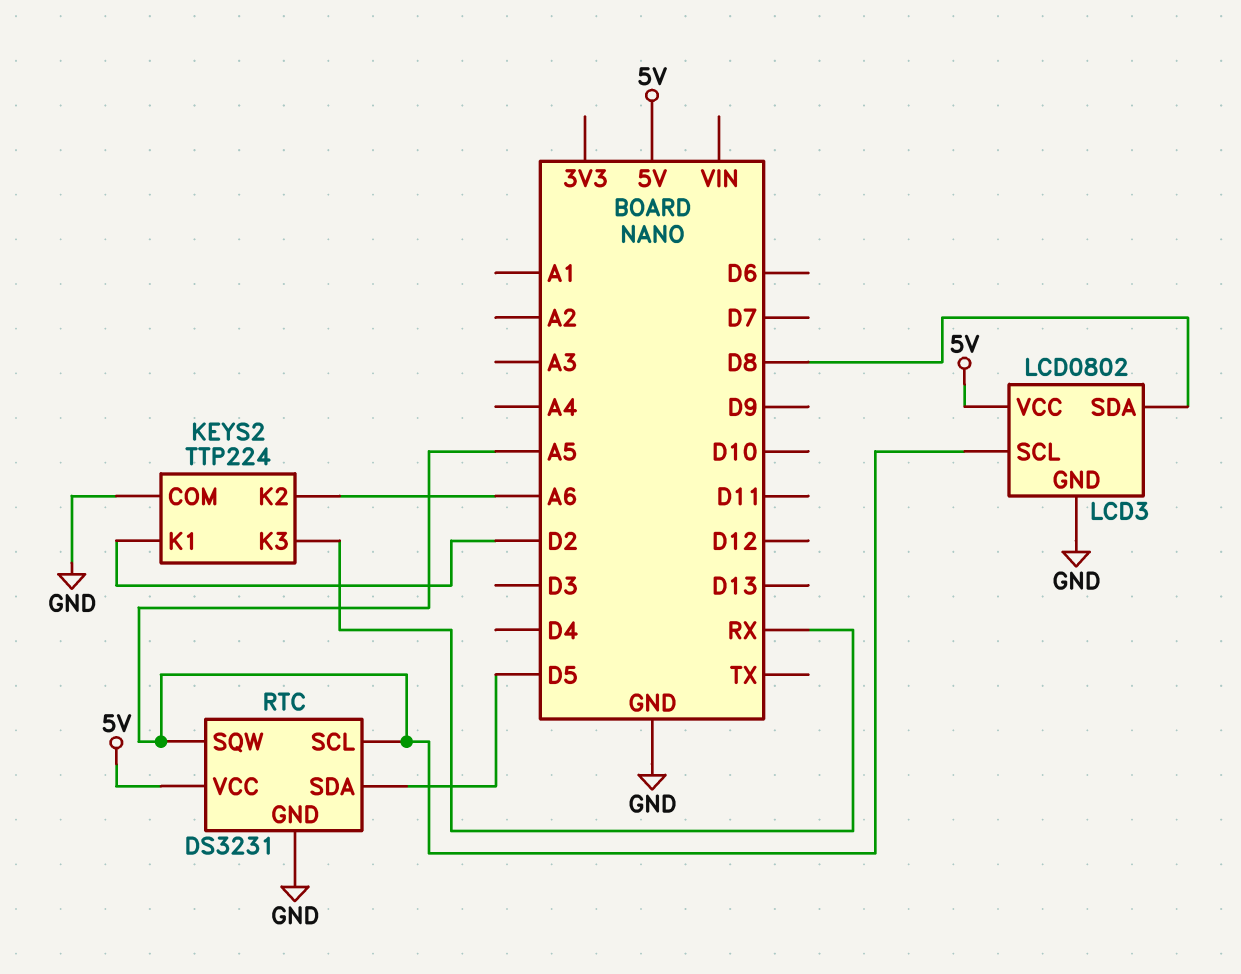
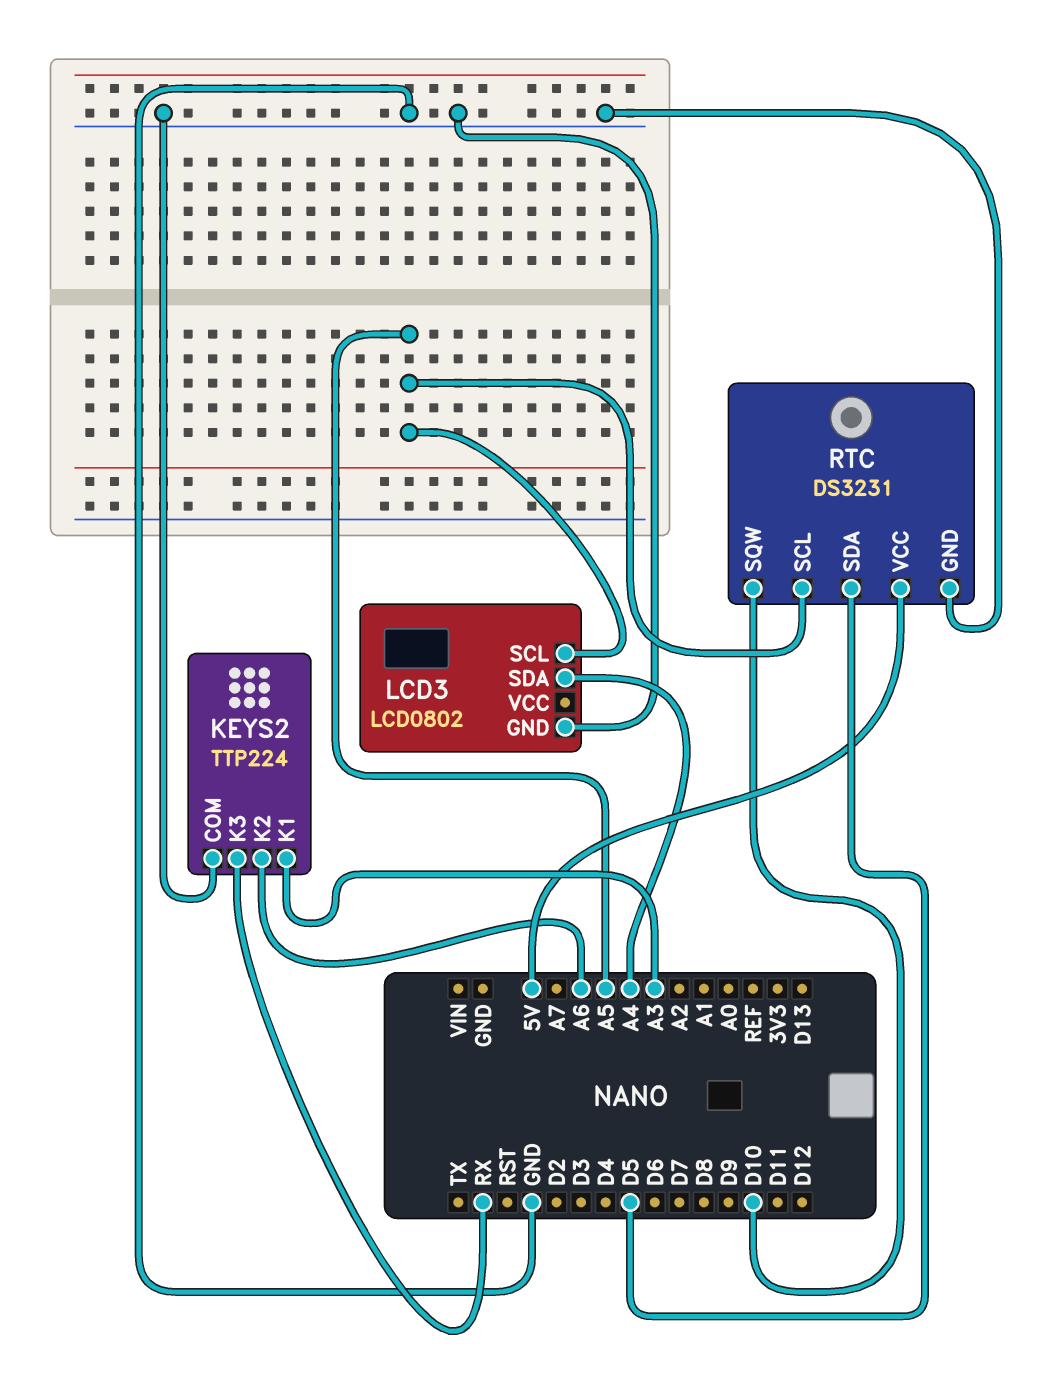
KEYS2 pin K1: D2 -> A3
LCD3 pin SDA: D8 -> A4
LCD3 pin VCC: 5V -> none
RTC pin SQW: A5 -> D10

